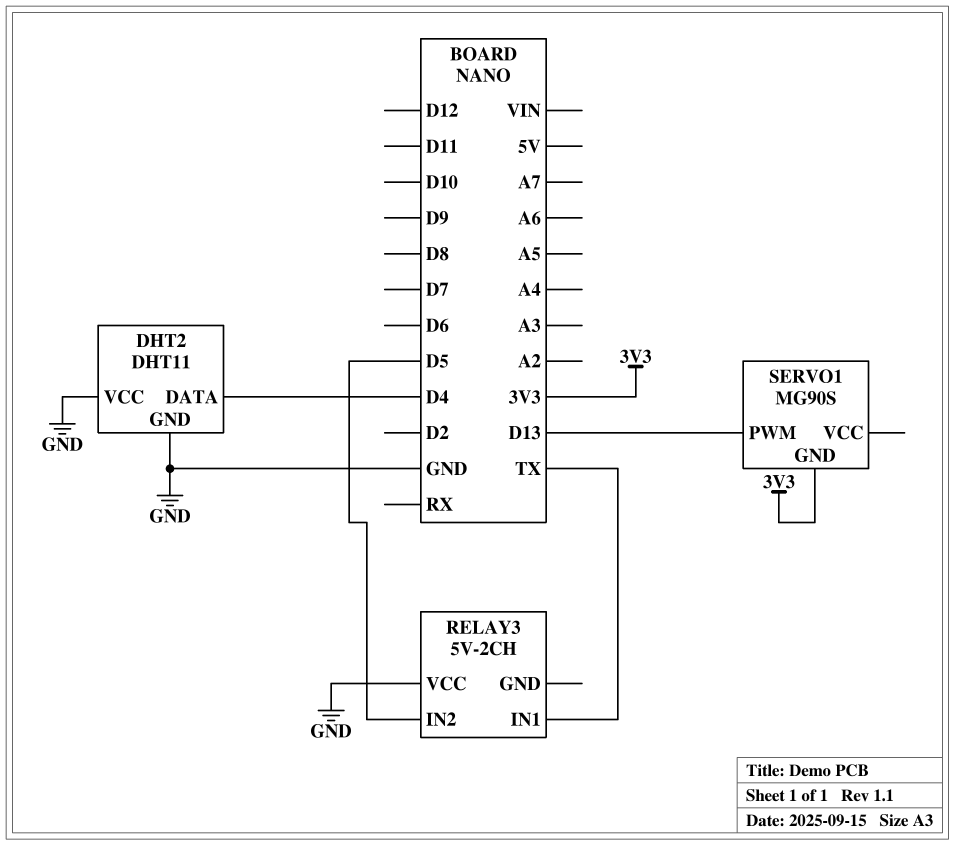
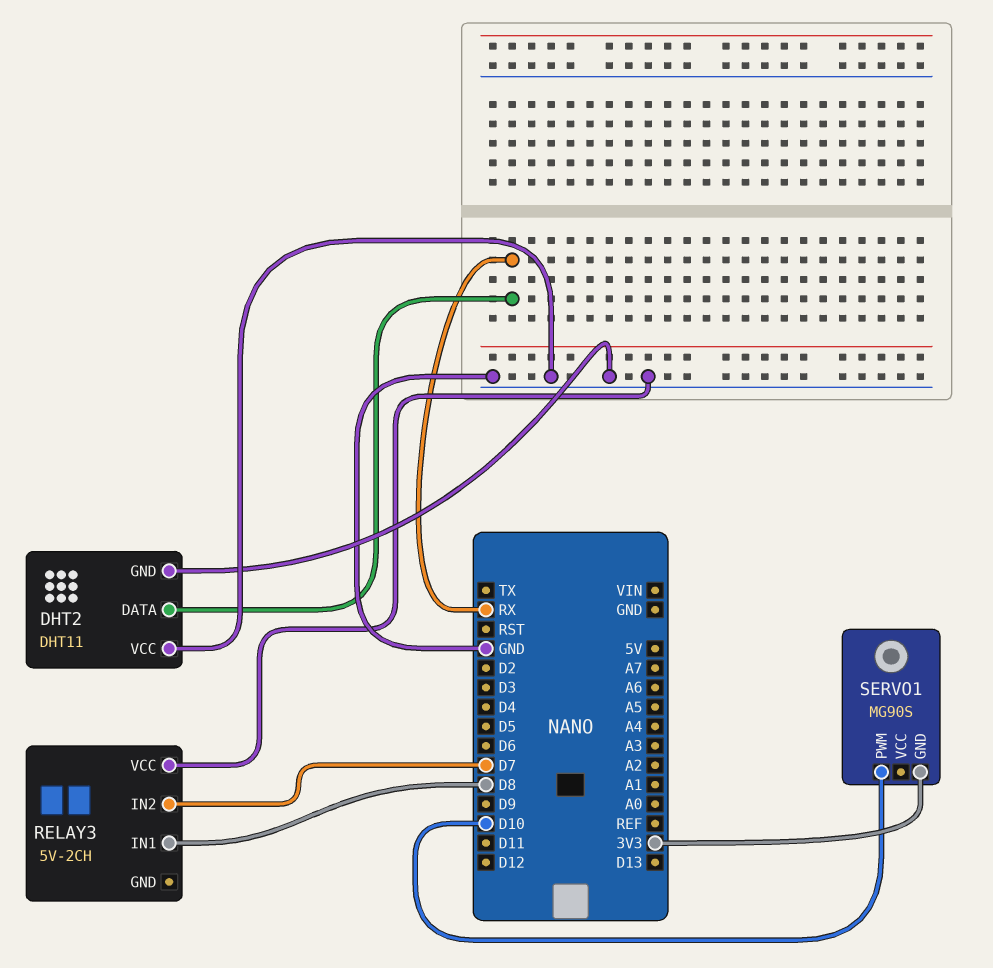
DHT2 pin DATA: D4 -> RX
RELAY3 pin IN1: TX -> D8
RELAY3 pin IN2: D5 -> D7
SERVO1 pin PWM: D13 -> D10

